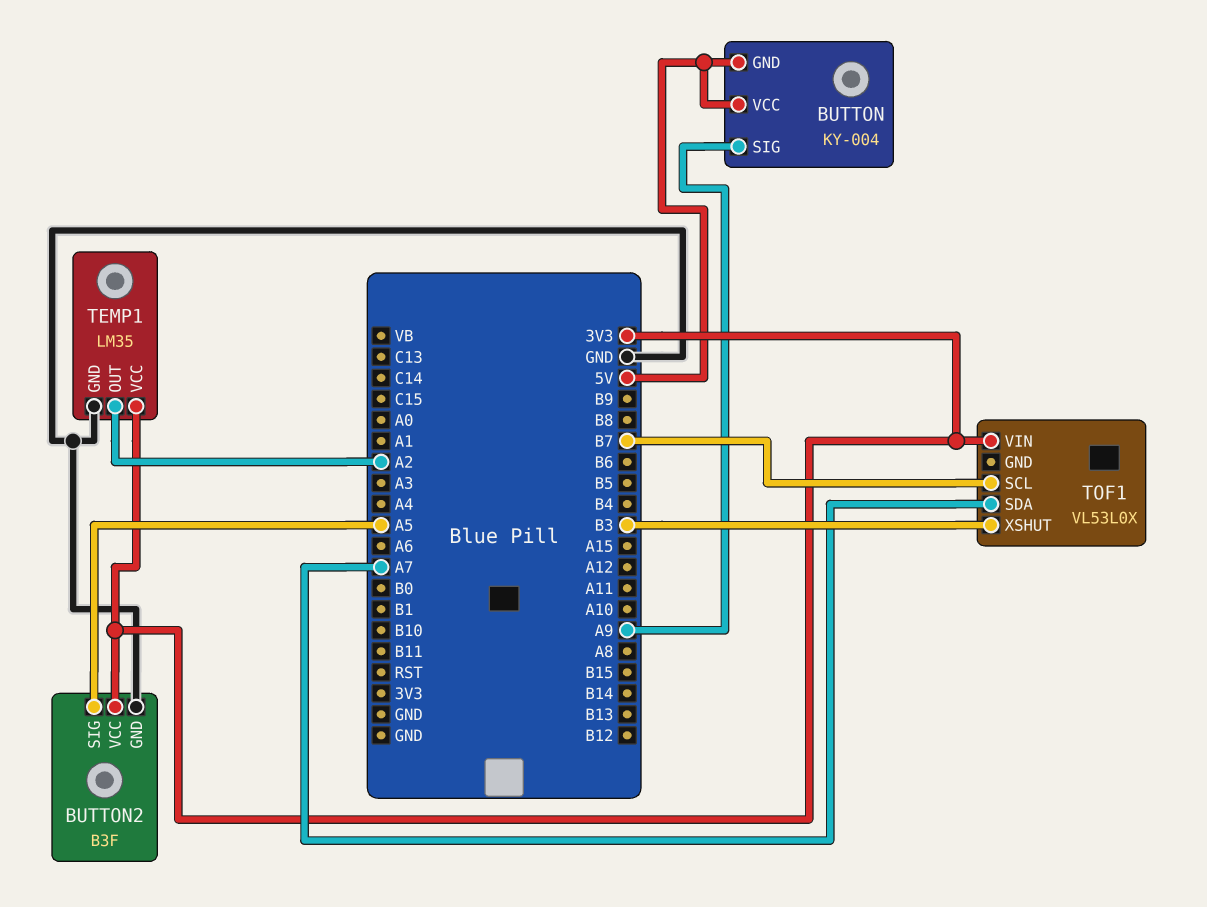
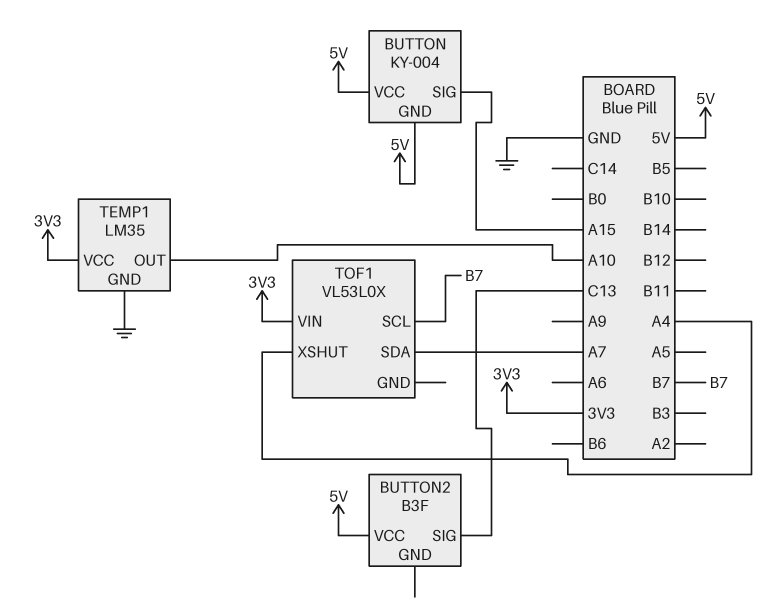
BUTTON pin SIG: A9 -> A15
BUTTON2 pin GND: GND -> none
BUTTON2 pin SIG: A5 -> C13
BUTTON2 pin VCC: 3V3 -> 5V
TEMP1 pin OUT: A2 -> A10
TOF1 pin XSHUT: B3 -> A4

